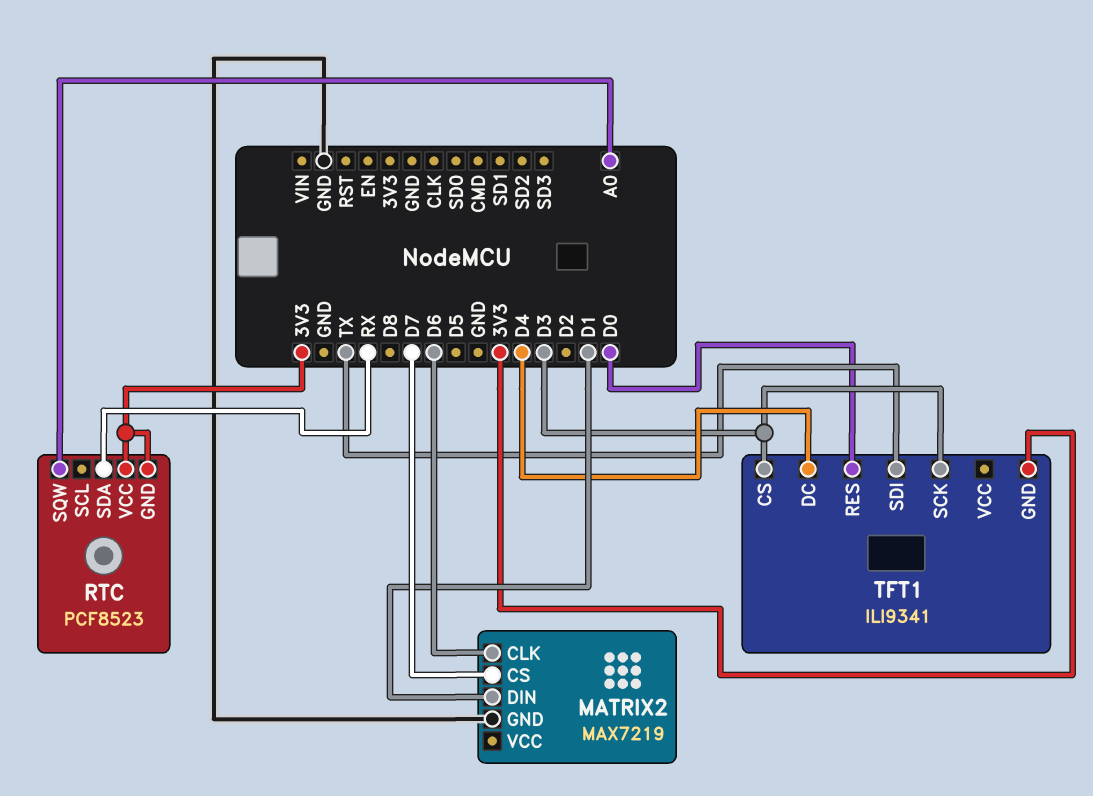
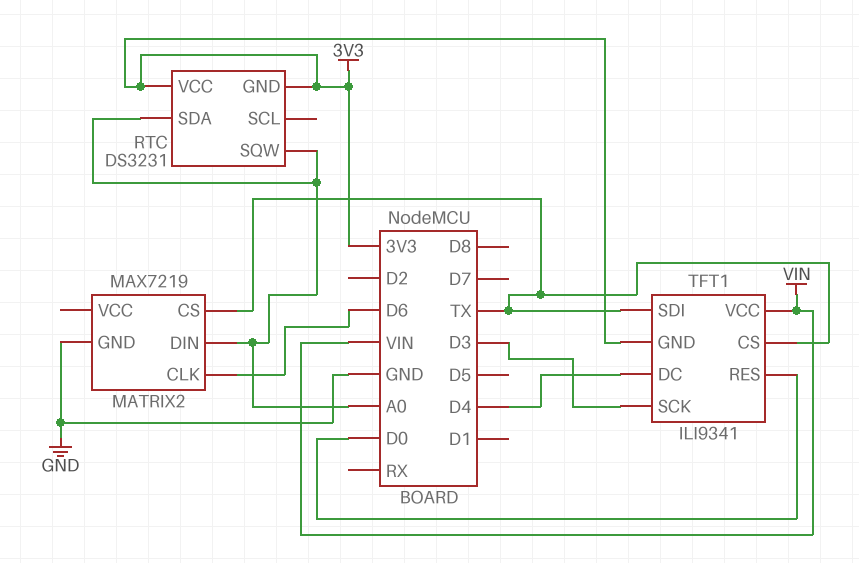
MATRIX2 pin CS: D7 -> TX
MATRIX2 pin DIN: D1 -> A0
RTC: PCF8523 -> DS3231
RTC pin SDA: RX -> A0
TFT1 pin CS: D3 -> TX
TFT1 pin VCC: none -> VIN

